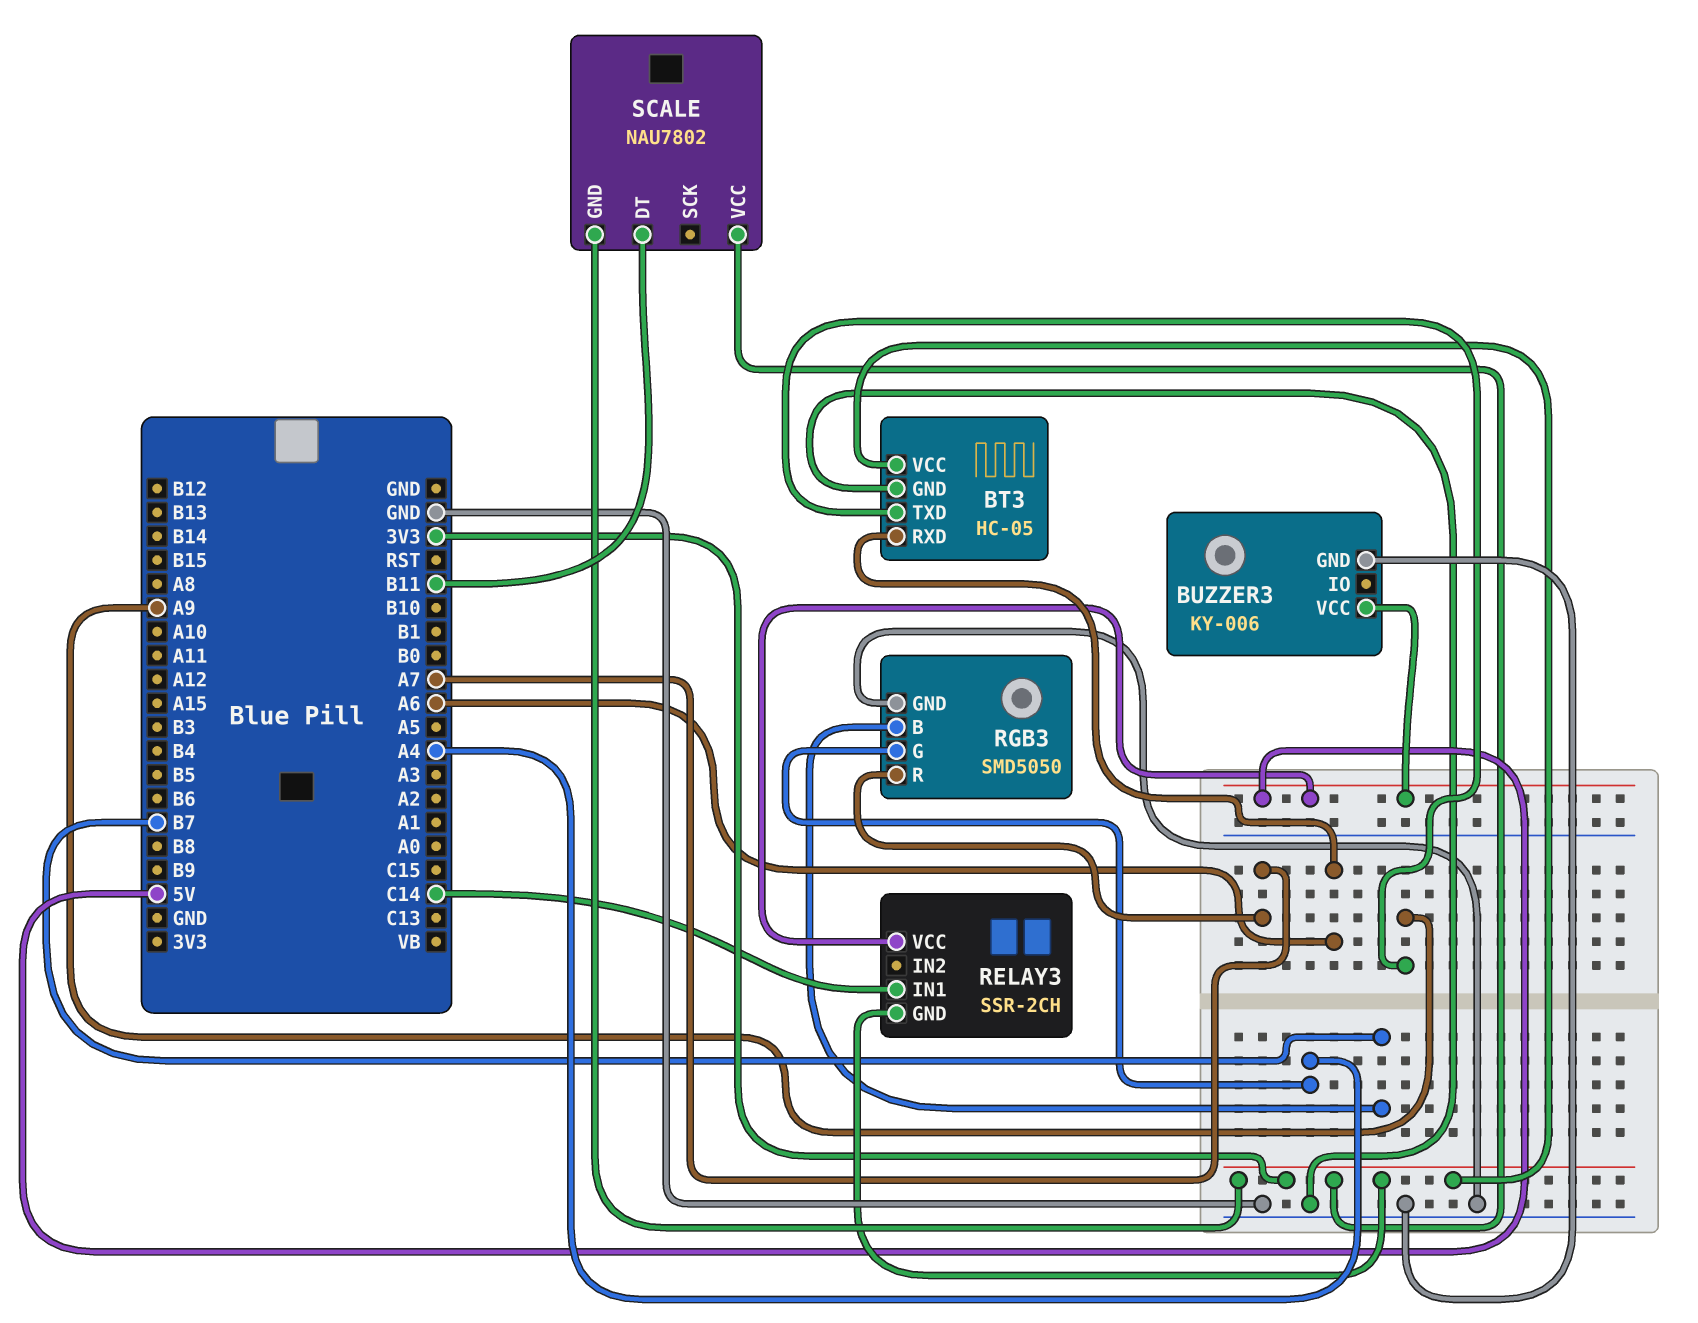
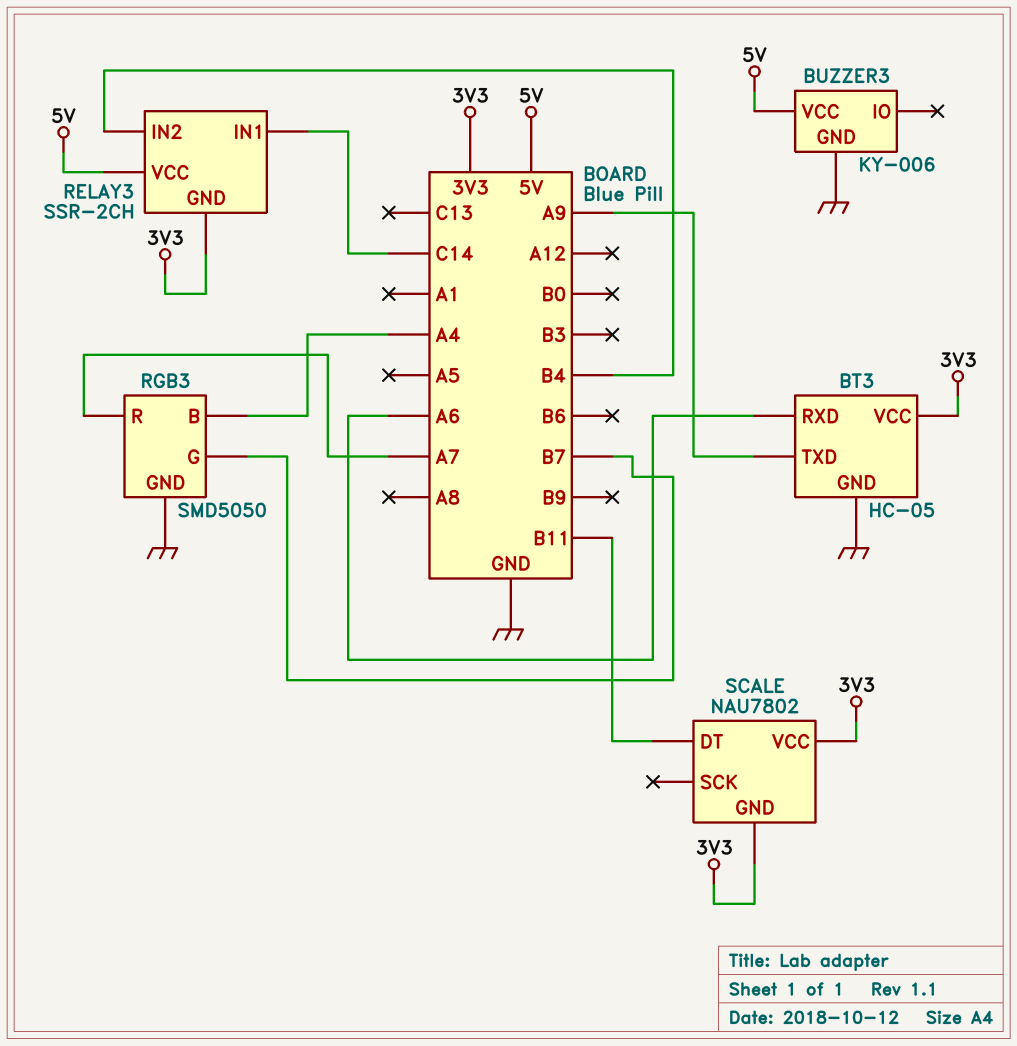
RELAY3 pin IN2: none -> B4
RGB3 pin B: B7 -> A4
RGB3 pin G: A4 -> B7

